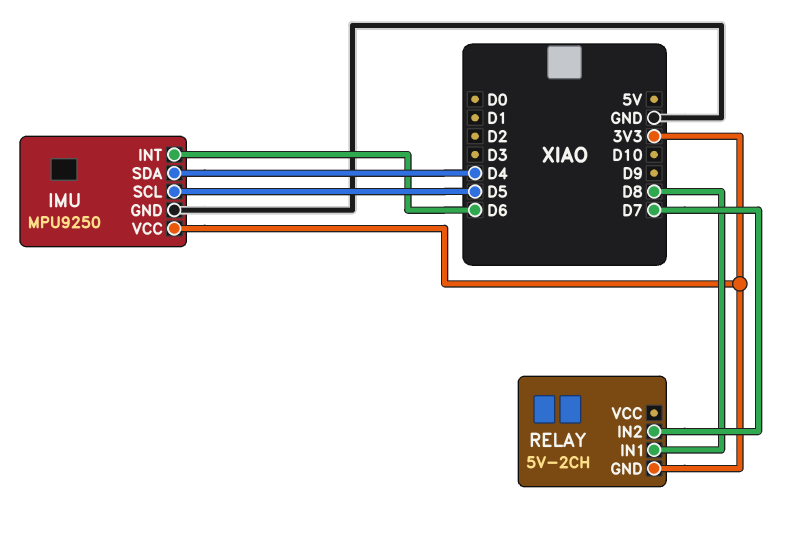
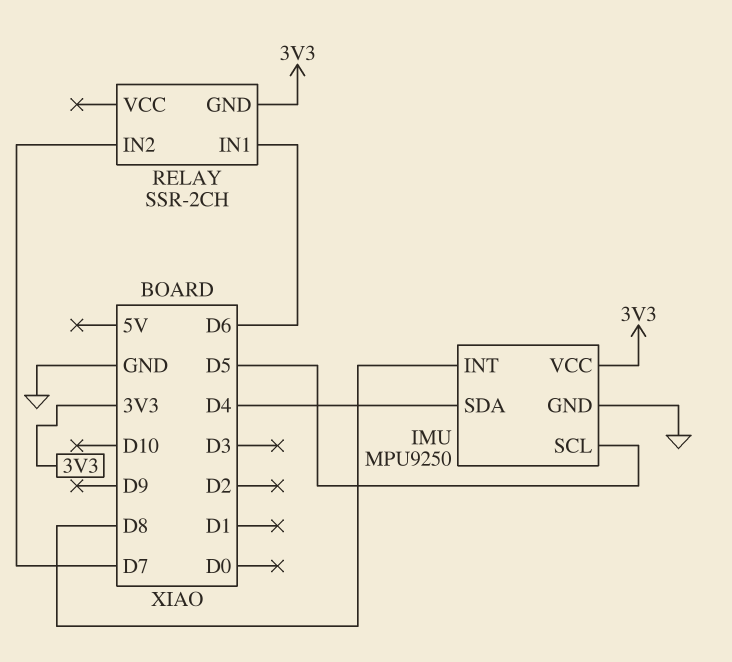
IMU pin INT: D6 -> D8
RELAY: 5V-2CH -> SSR-2CH
RELAY pin IN1: D8 -> D6

